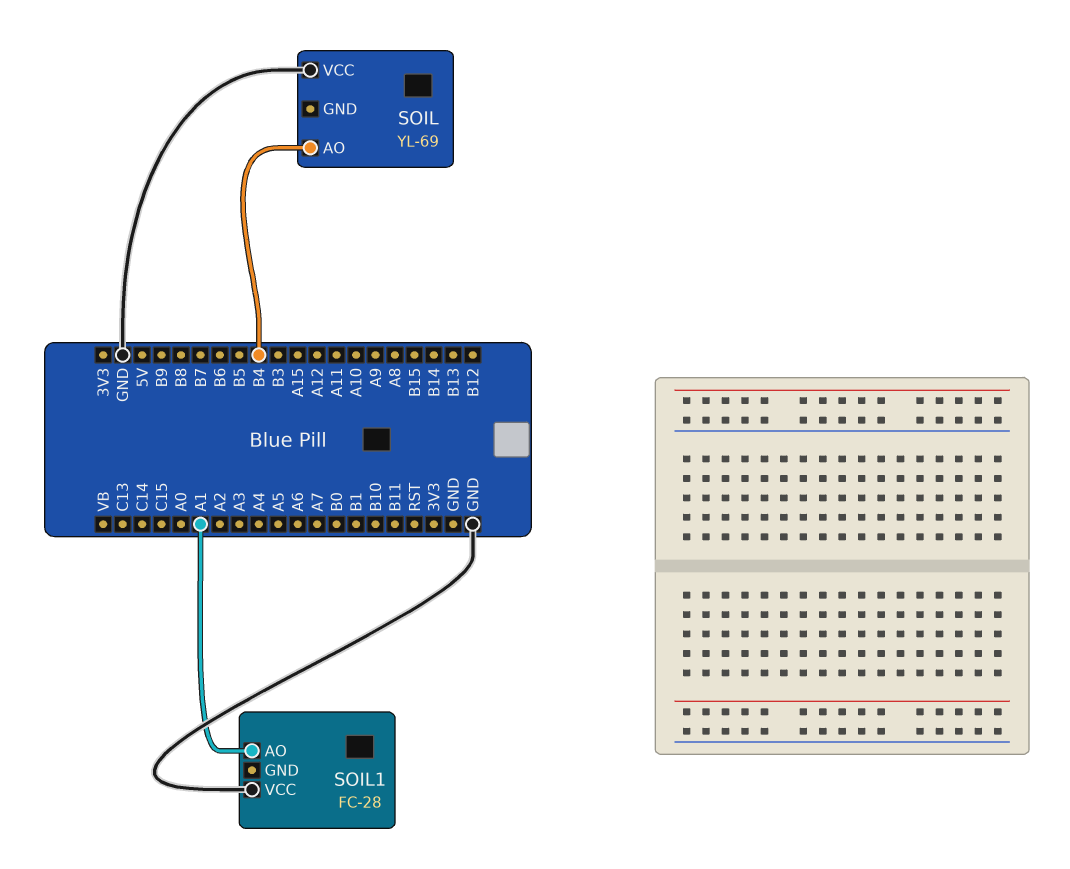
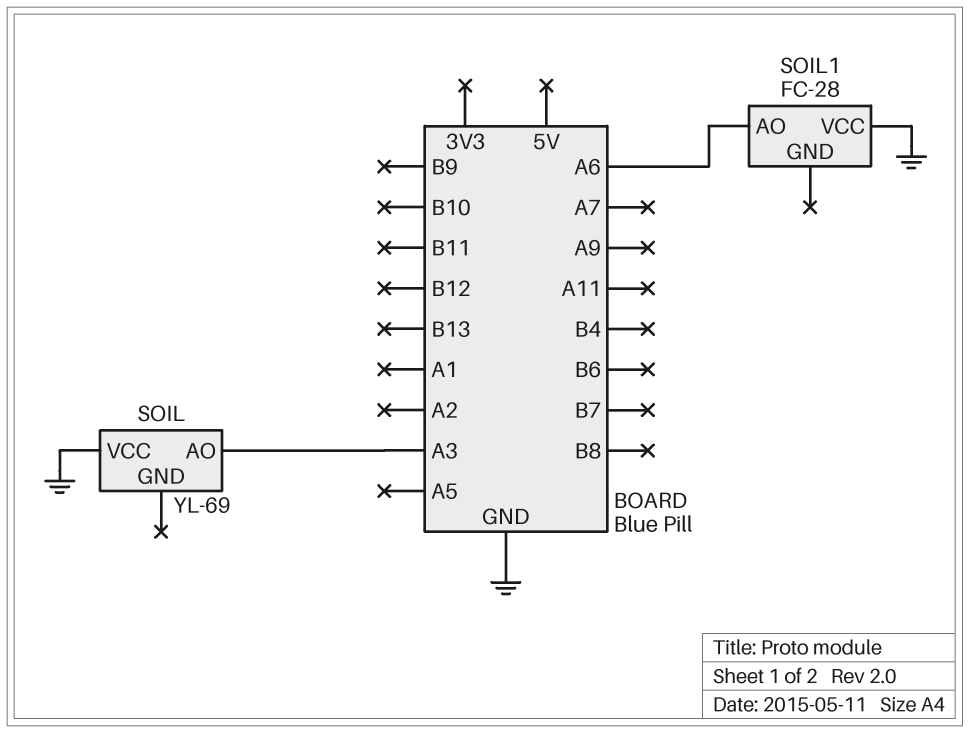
SOIL pin AO: B4 -> A3
SOIL1 pin AO: A1 -> A6

